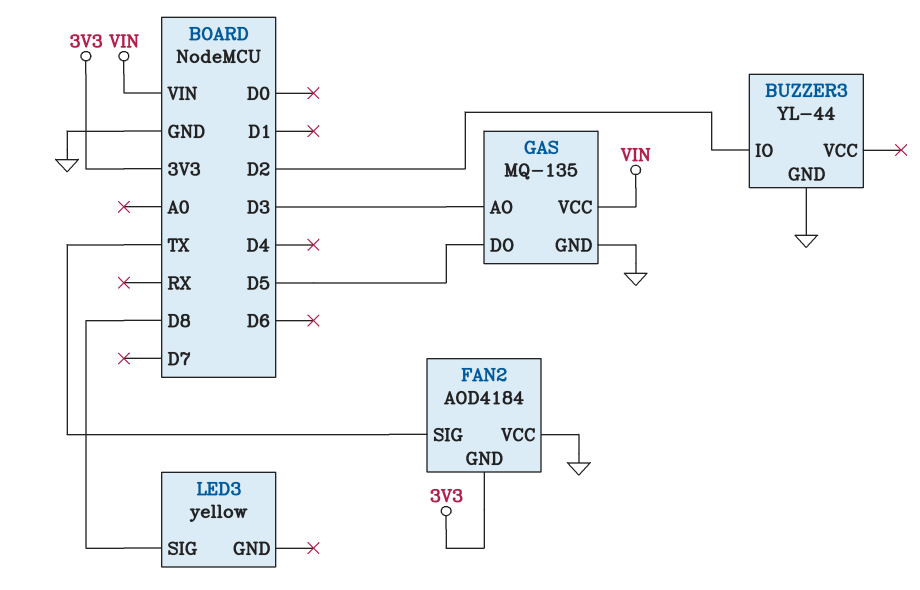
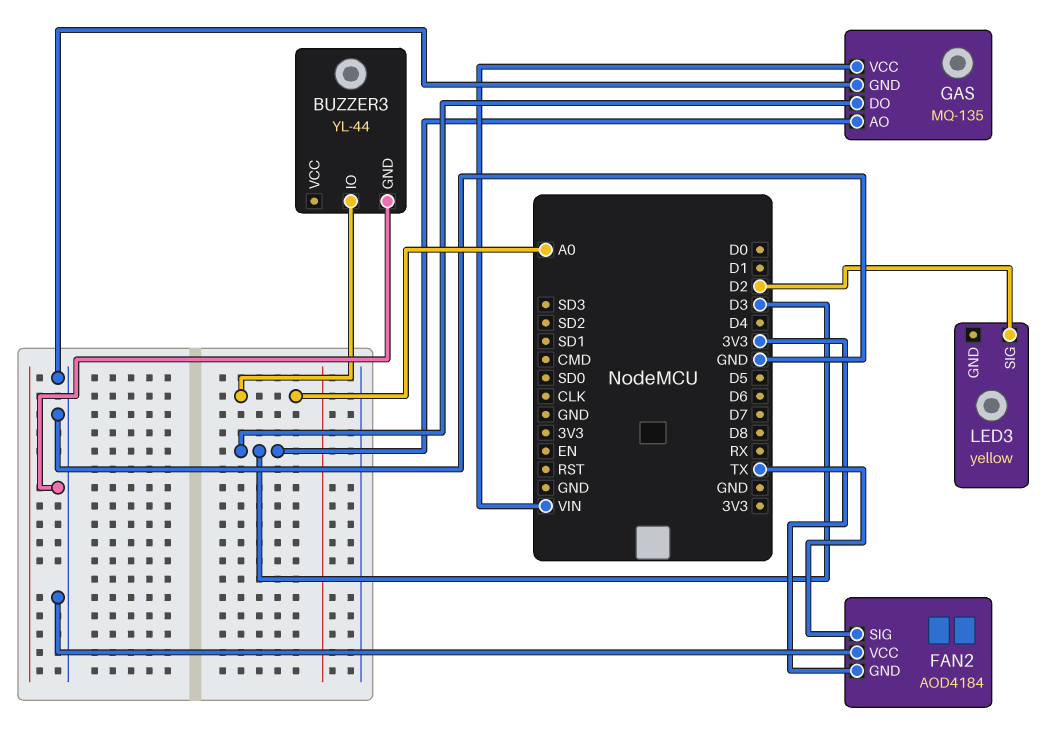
BUZZER3 pin IO: D2 -> A0
GAS pin DO: D5 -> D3
LED3 pin SIG: D8 -> D2

